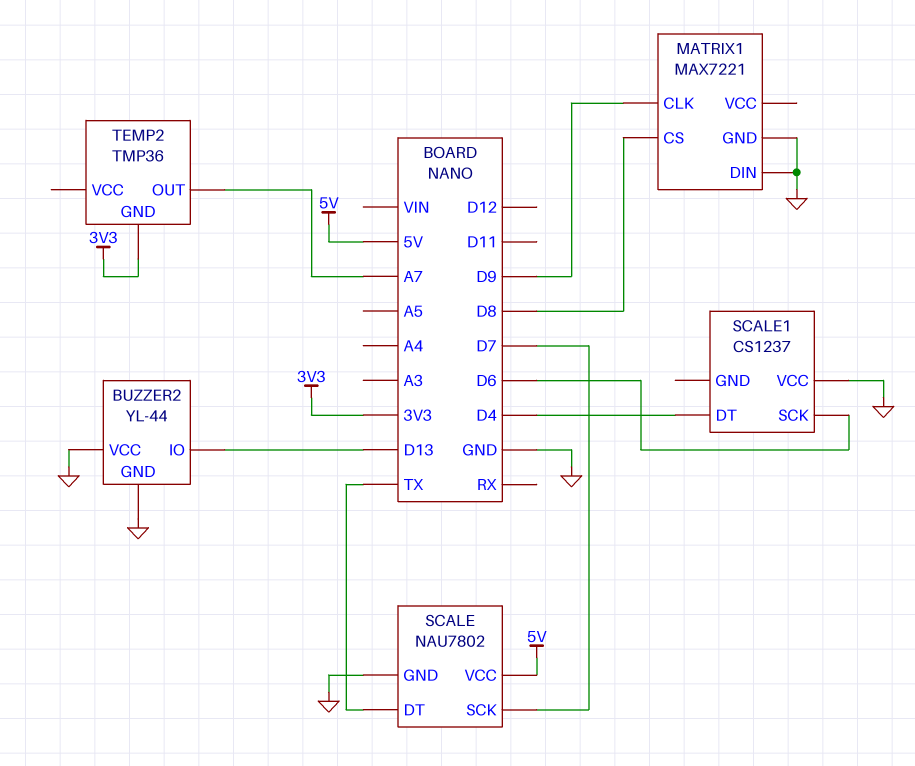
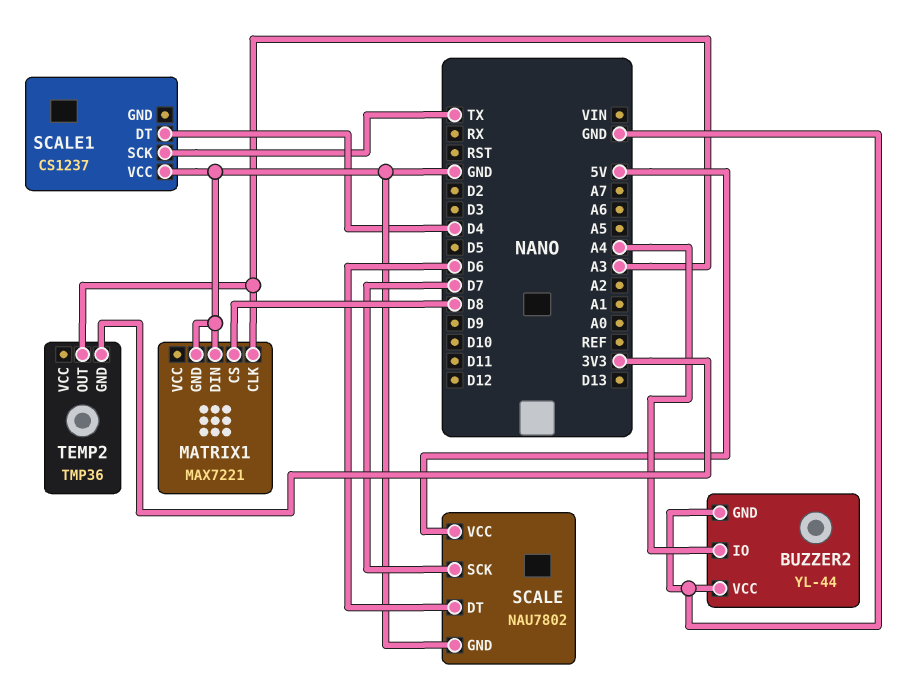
BUZZER2 pin IO: D13 -> A4
MATRIX1 pin CLK: D9 -> A3
SCALE pin DT: TX -> D6
SCALE1 pin SCK: D6 -> TX
TEMP2 pin OUT: A7 -> A3

